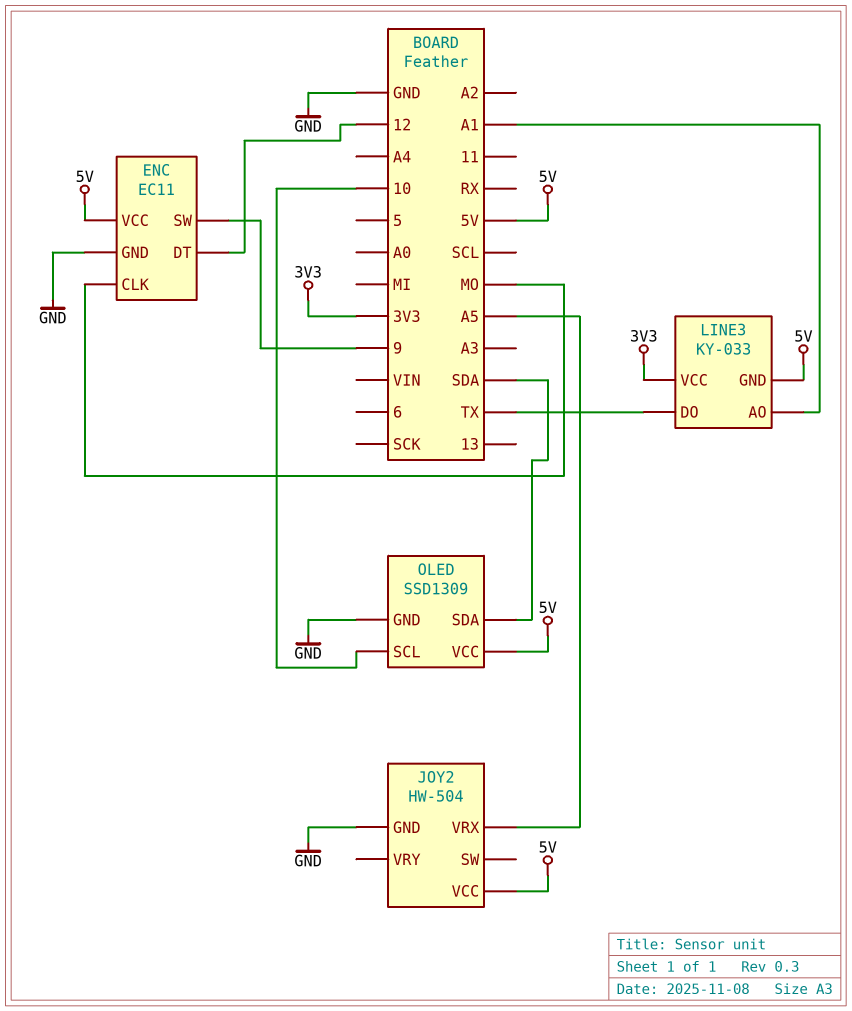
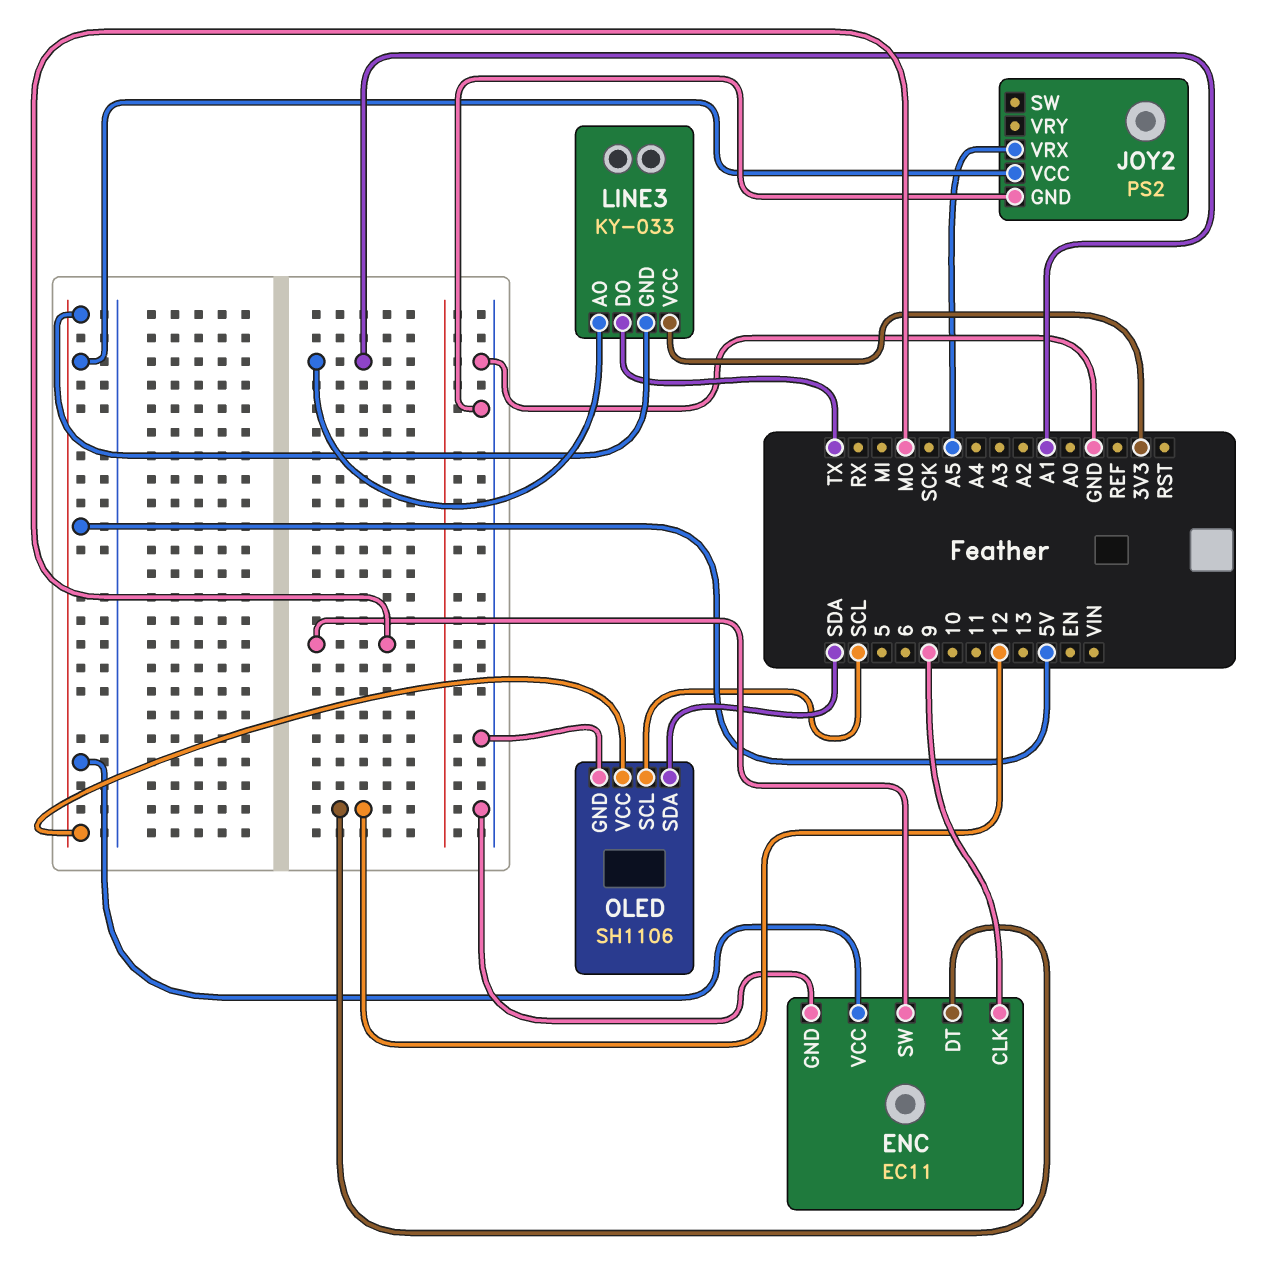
ENC pin CLK: MO -> 9
ENC pin SW: 9 -> MO
JOY2: HW-504 -> PS2
OLED: SSD1309 -> SH1106
OLED pin SCL: 10 -> SCL

